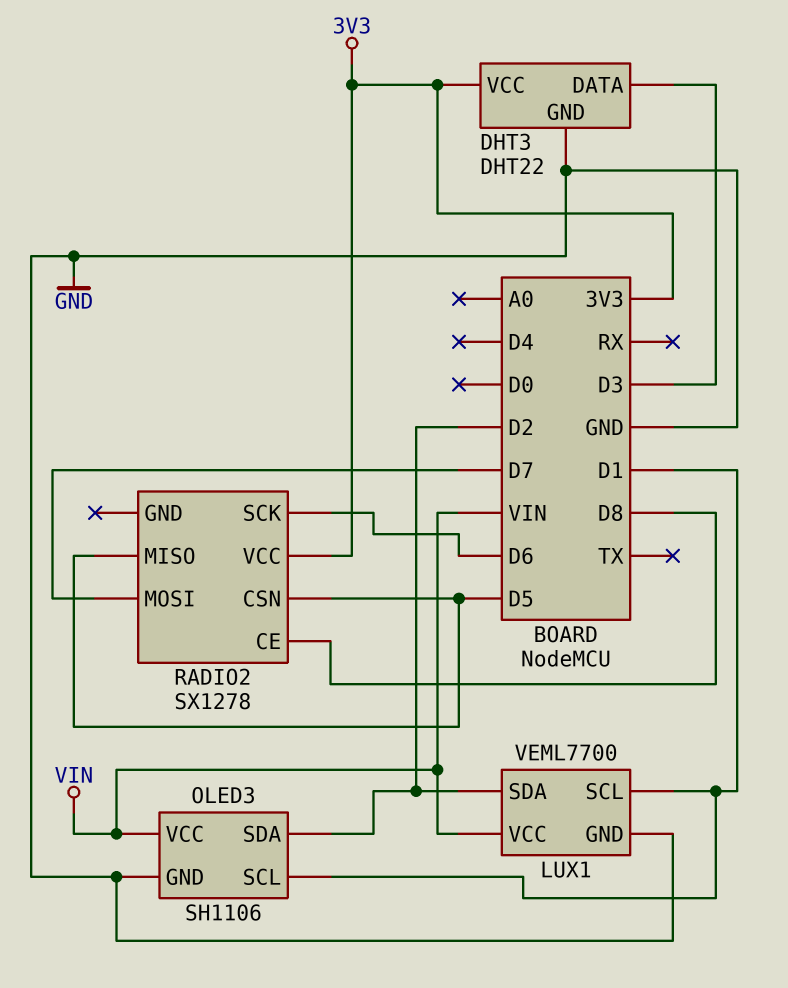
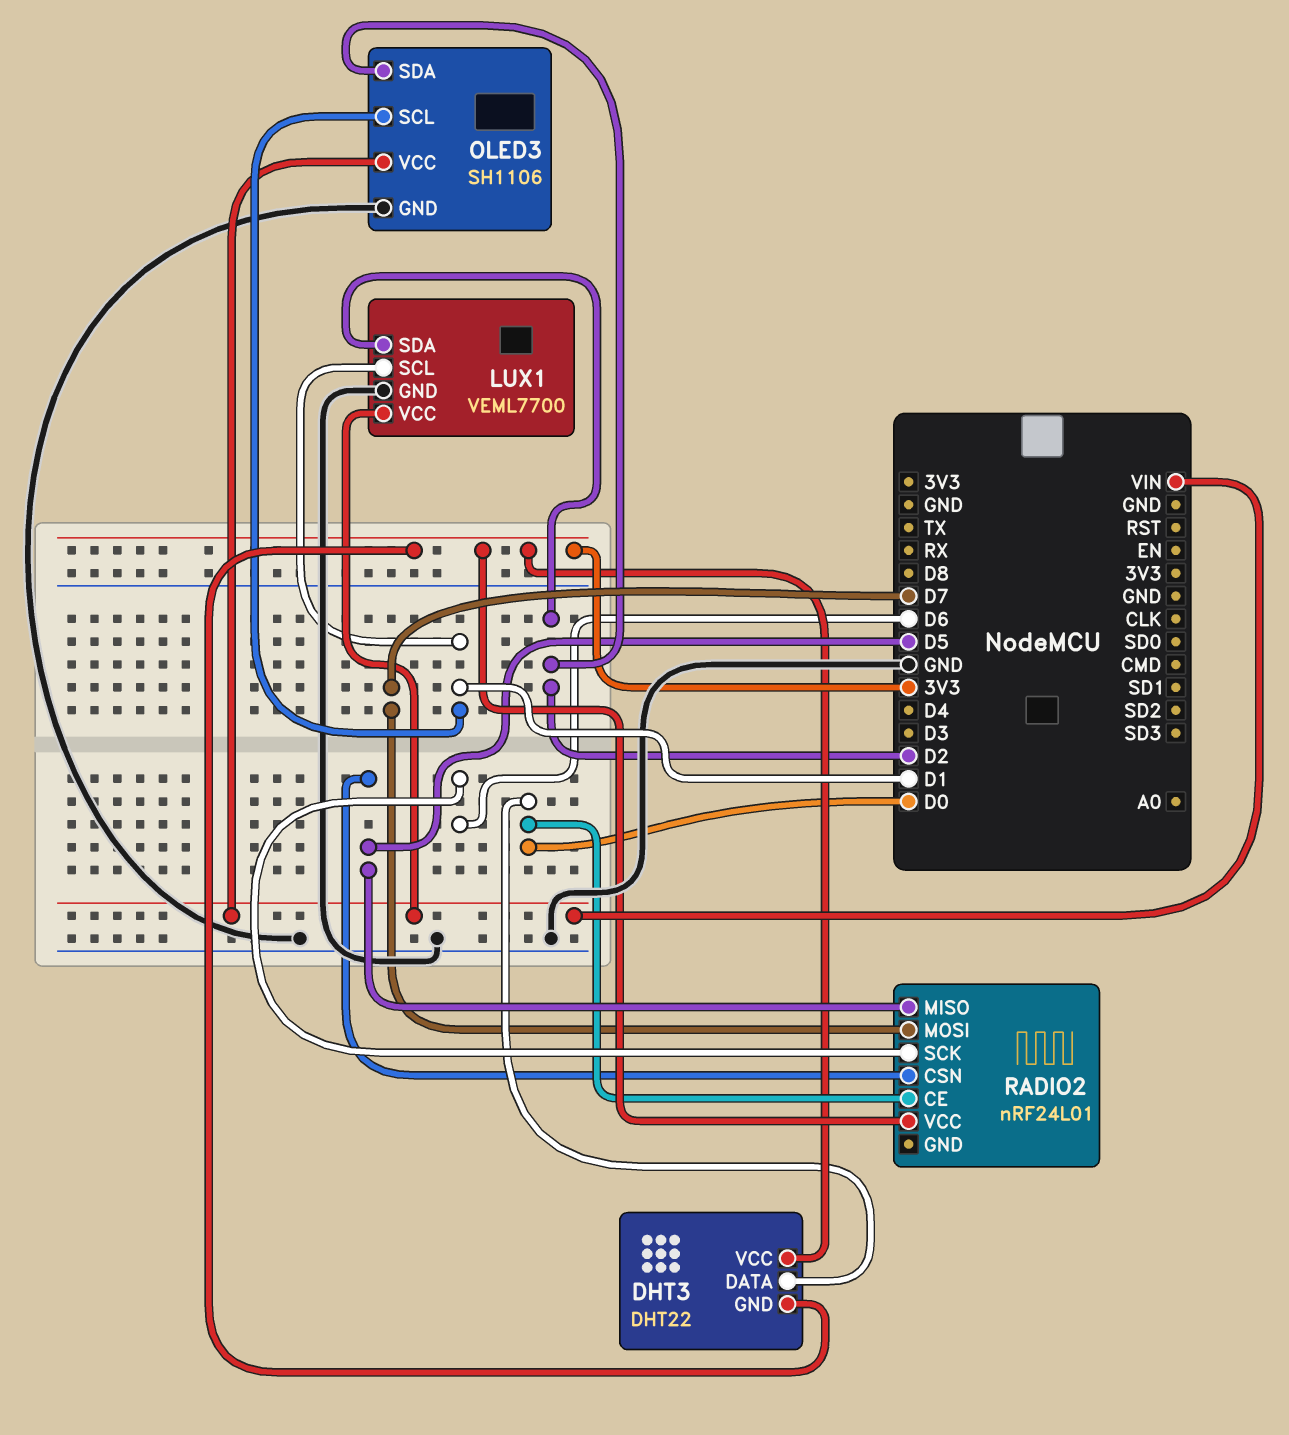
DHT3 pin DATA: D3 -> D0
DHT3 pin GND: GND -> 3V3
RADIO2: SX1278 -> nRF24L01
RADIO2 pin CE: D8 -> D0

